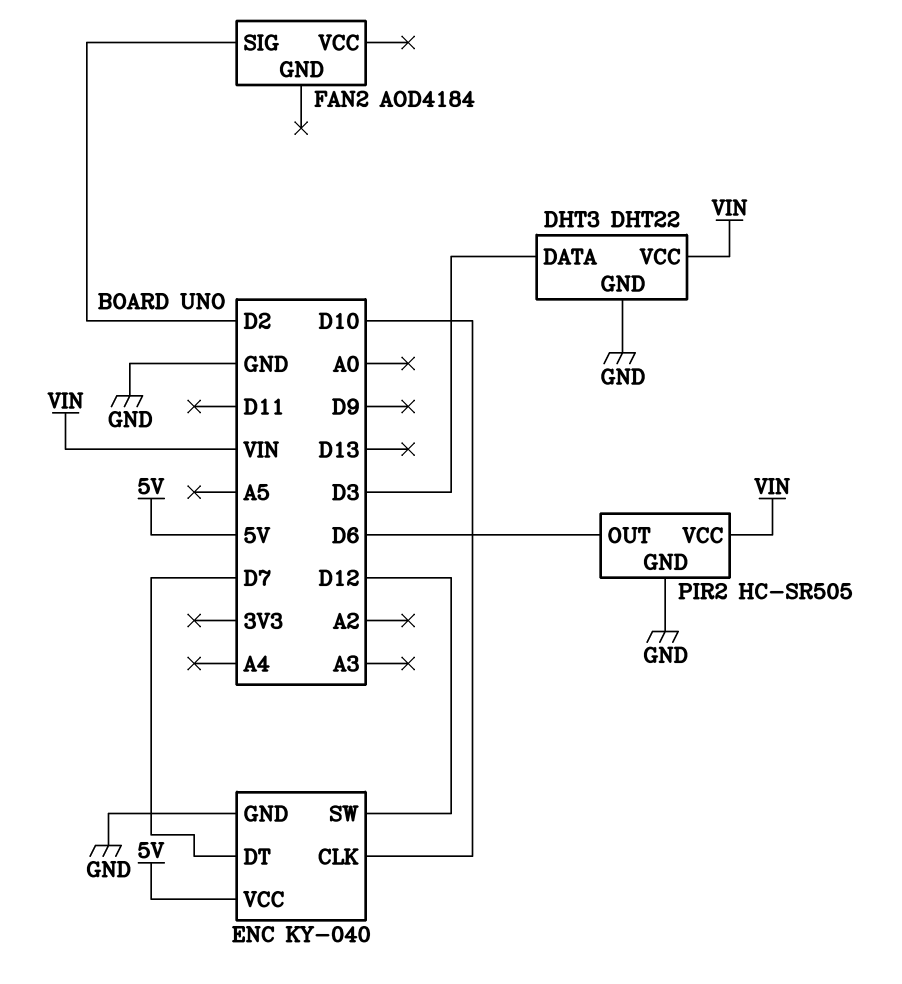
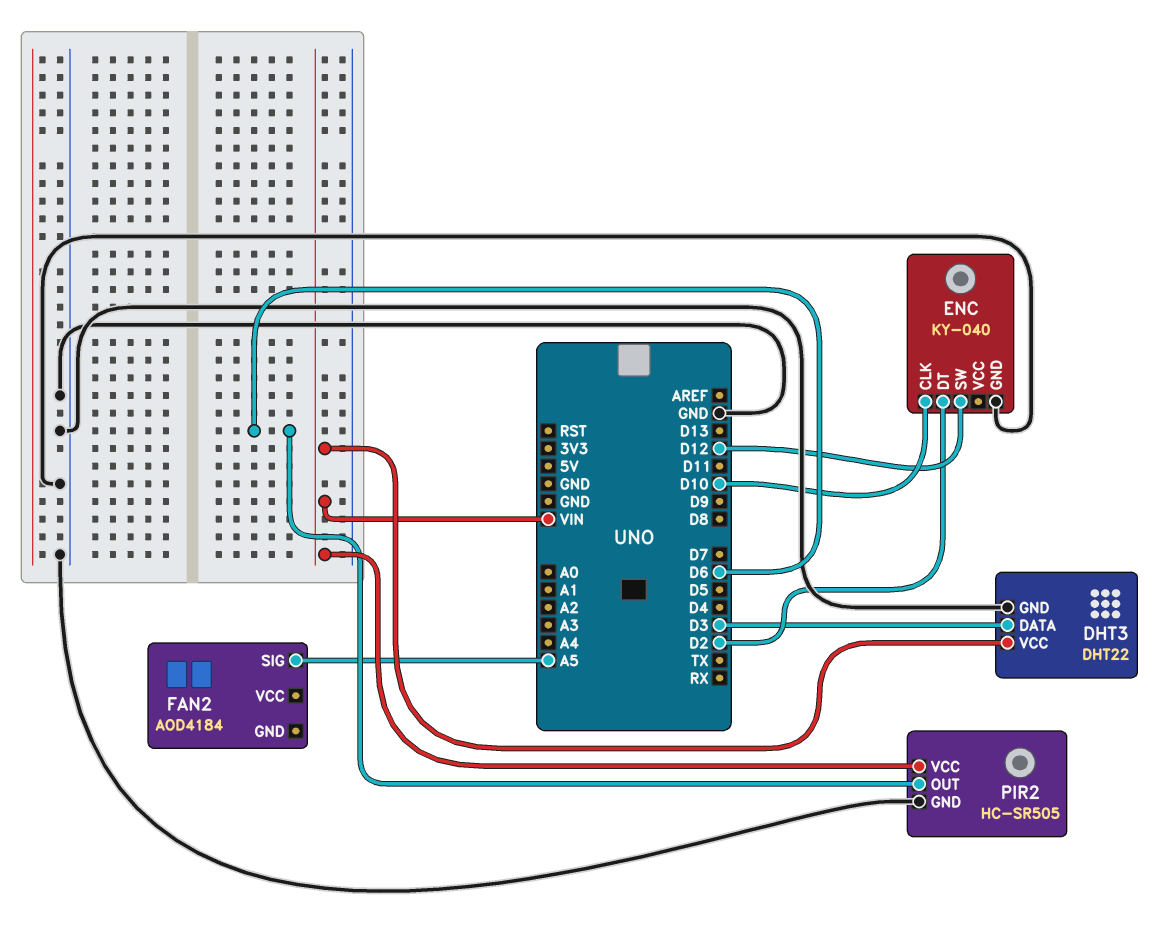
ENC pin DT: D7 -> D2
ENC pin VCC: 5V -> none
FAN2 pin SIG: D2 -> A5

